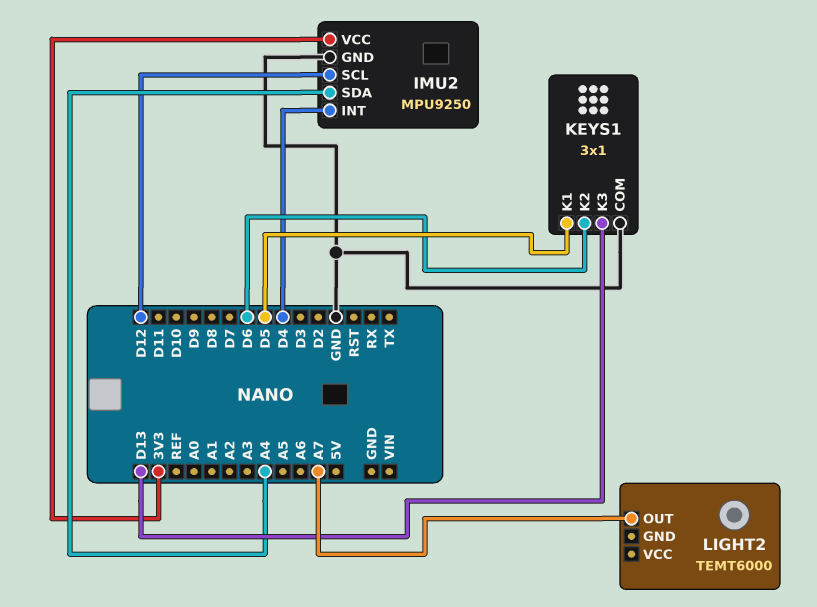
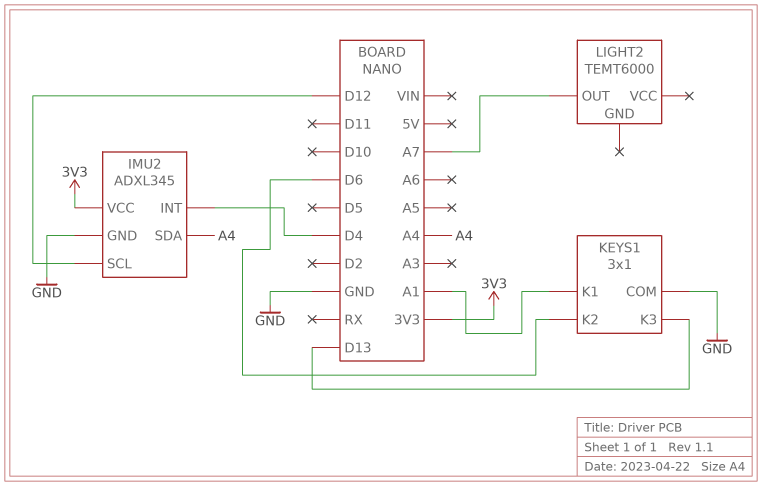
IMU2: MPU9250 -> ADXL345
KEYS1 pin K1: D5 -> A1

